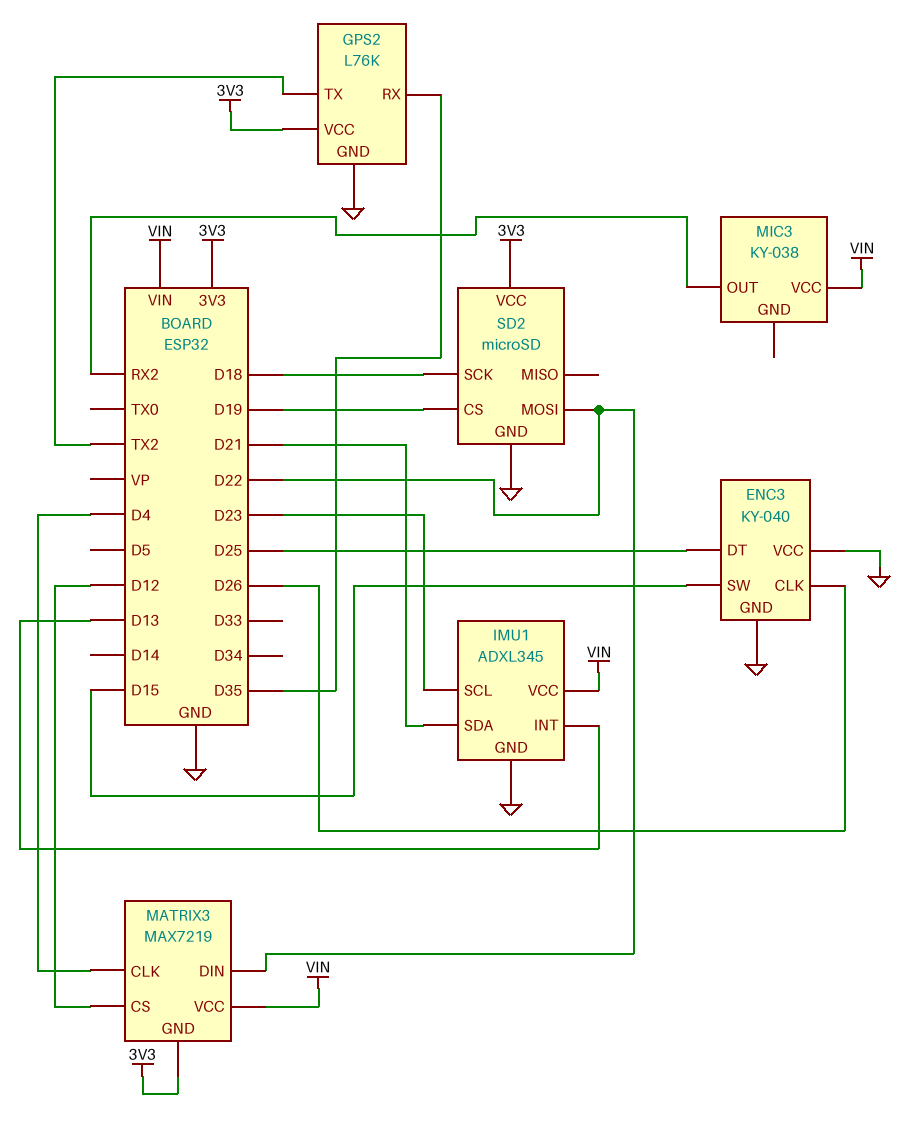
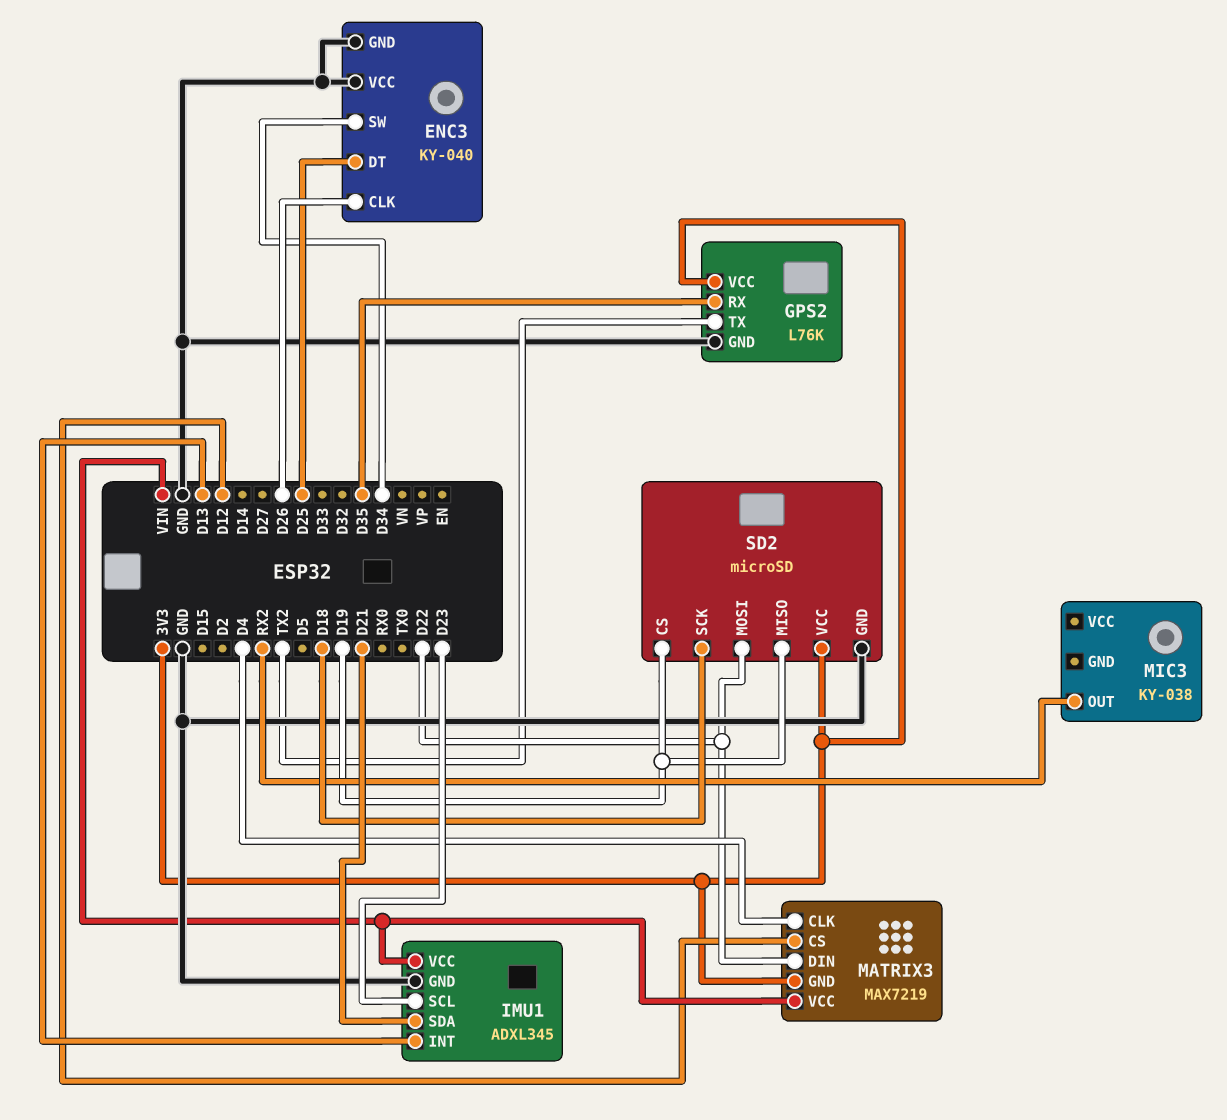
ENC3 pin SW: D15 -> D34
MIC3 pin VCC: VIN -> none
SD2 pin MISO: none -> D19

